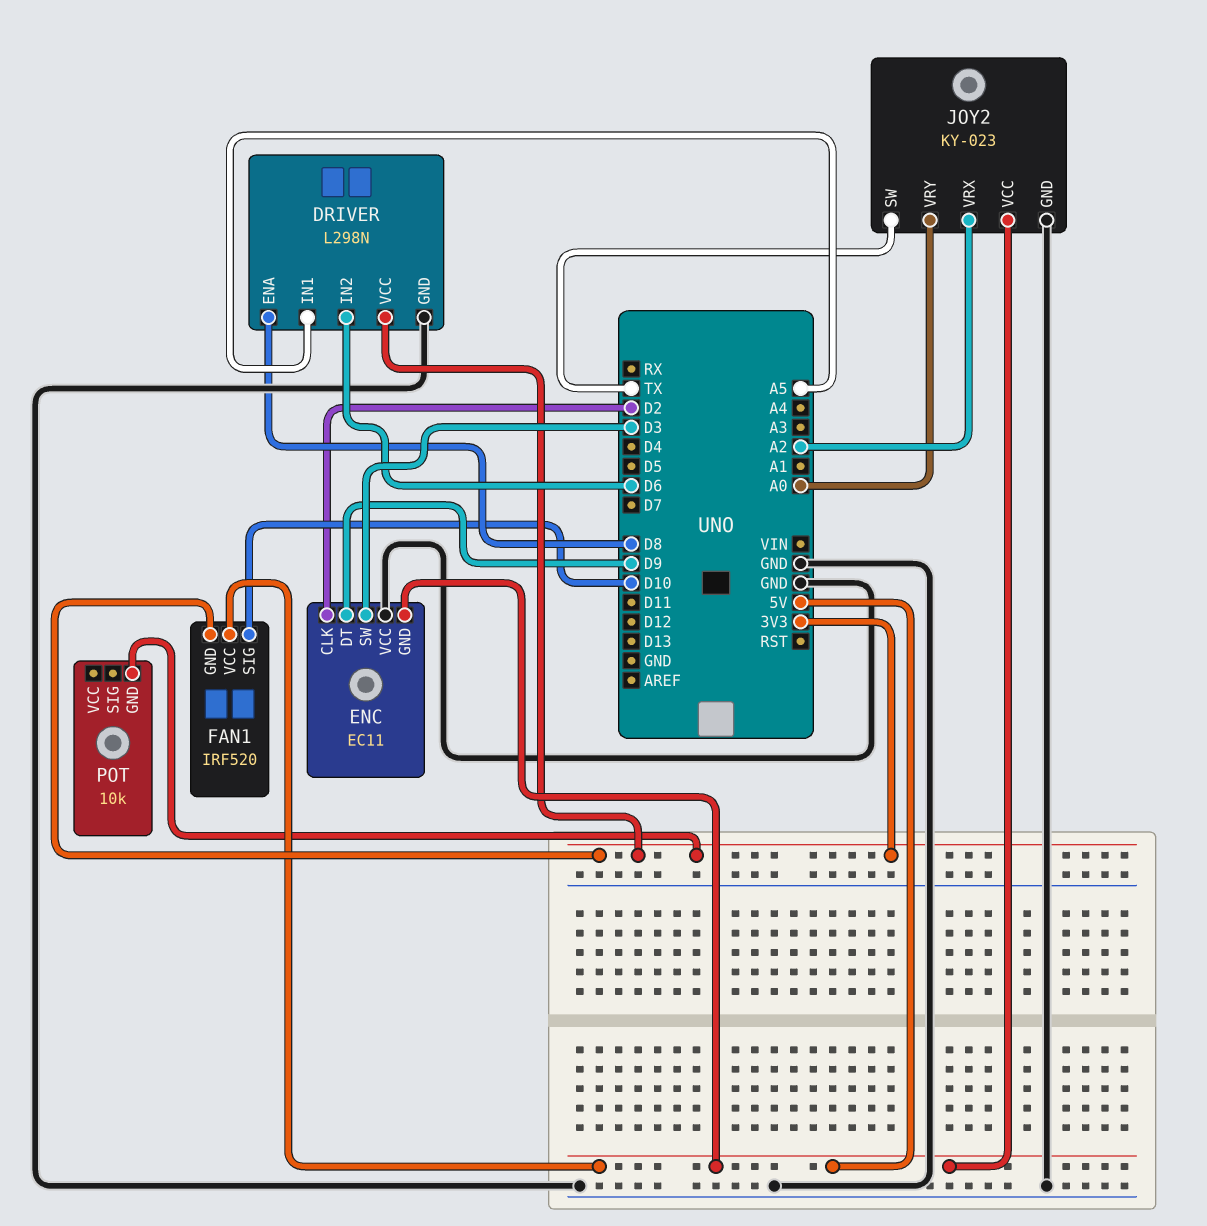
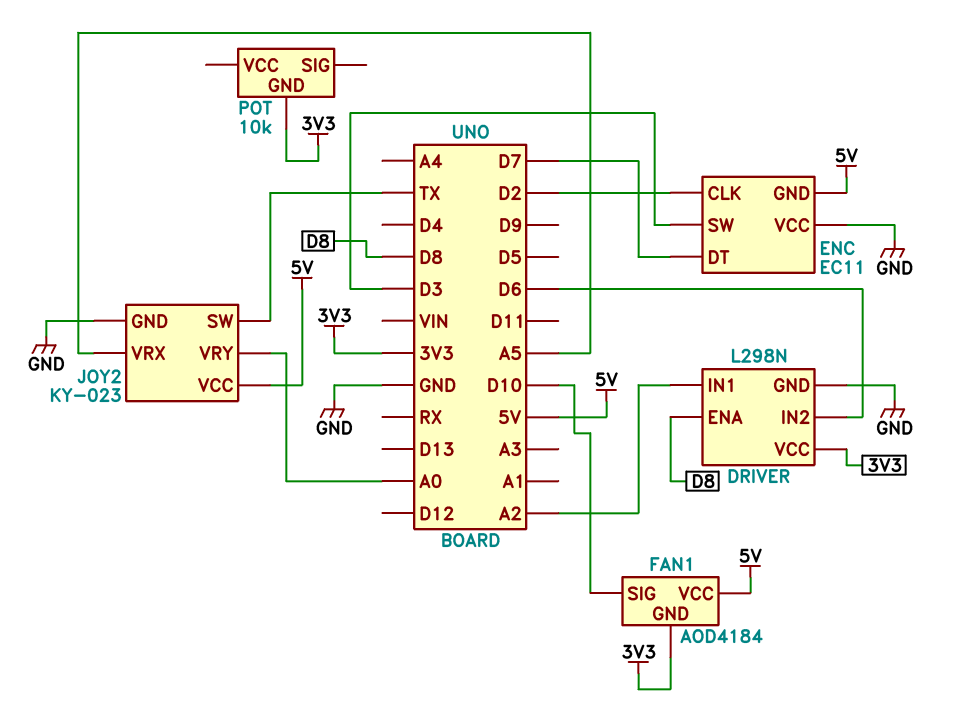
DRIVER pin IN1: A5 -> A2
ENC pin DT: D9 -> D7
FAN1: IRF520 -> AOD4184
JOY2 pin VRX: A2 -> A5

